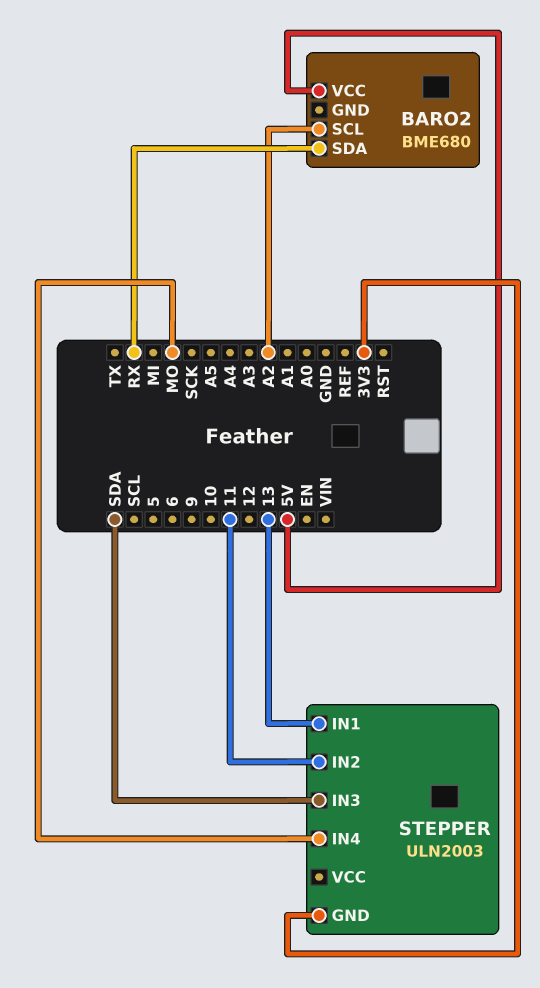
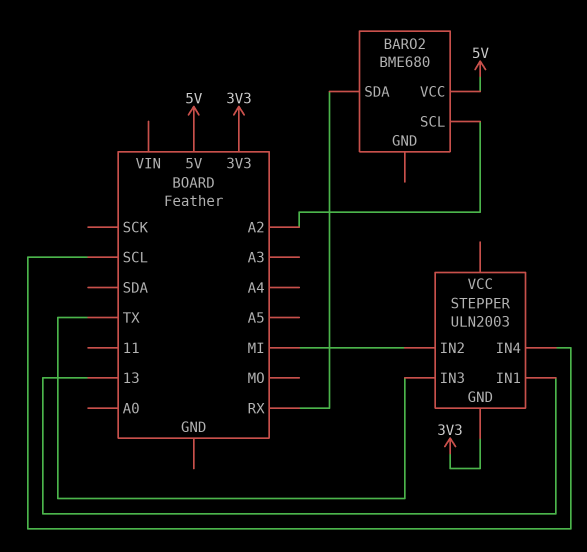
STEPPER pin IN2: 11 -> MI
STEPPER pin IN3: SDA -> TX
STEPPER pin IN4: MO -> SCL

